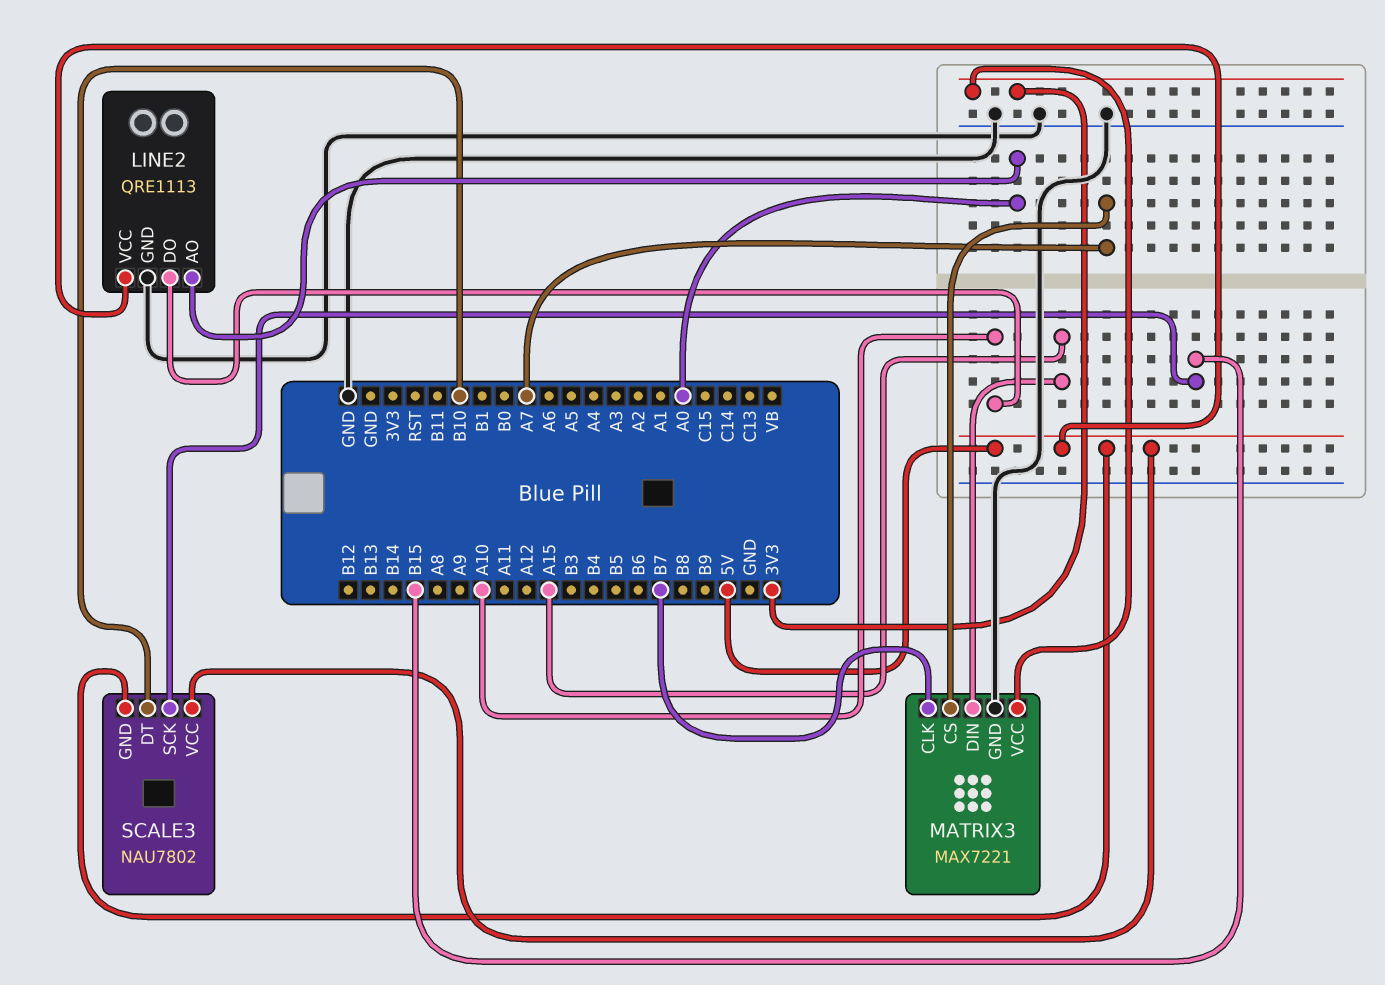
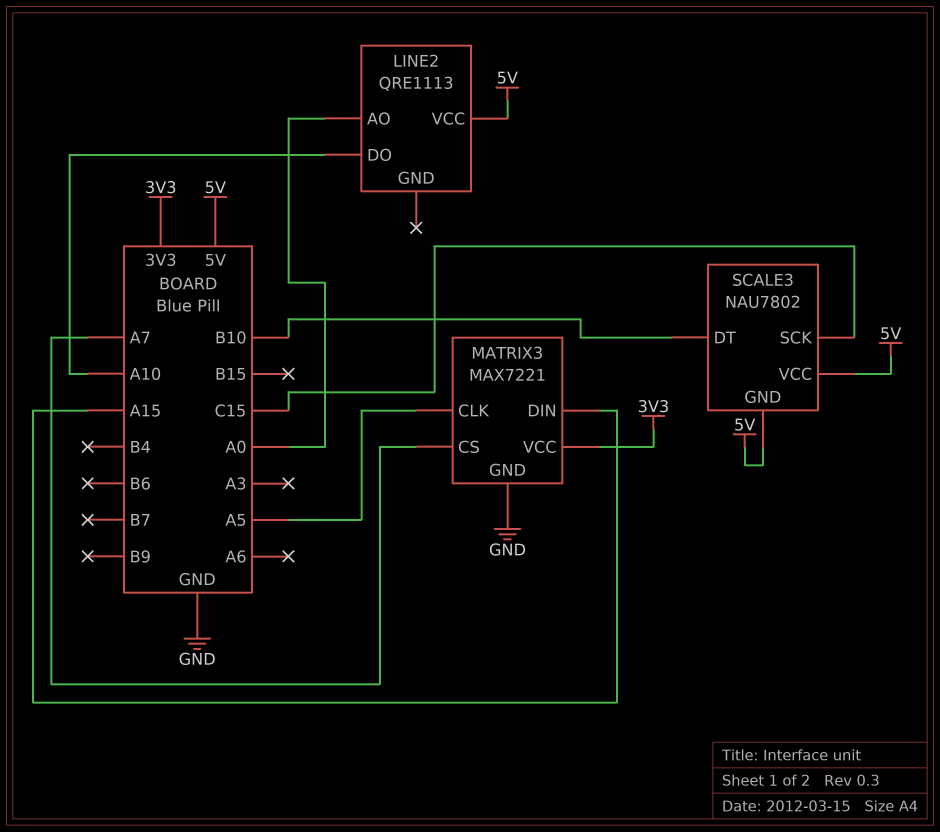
LINE2 pin GND: GND -> none
MATRIX3 pin CLK: B7 -> A5
SCALE3 pin SCK: B15 -> C15

